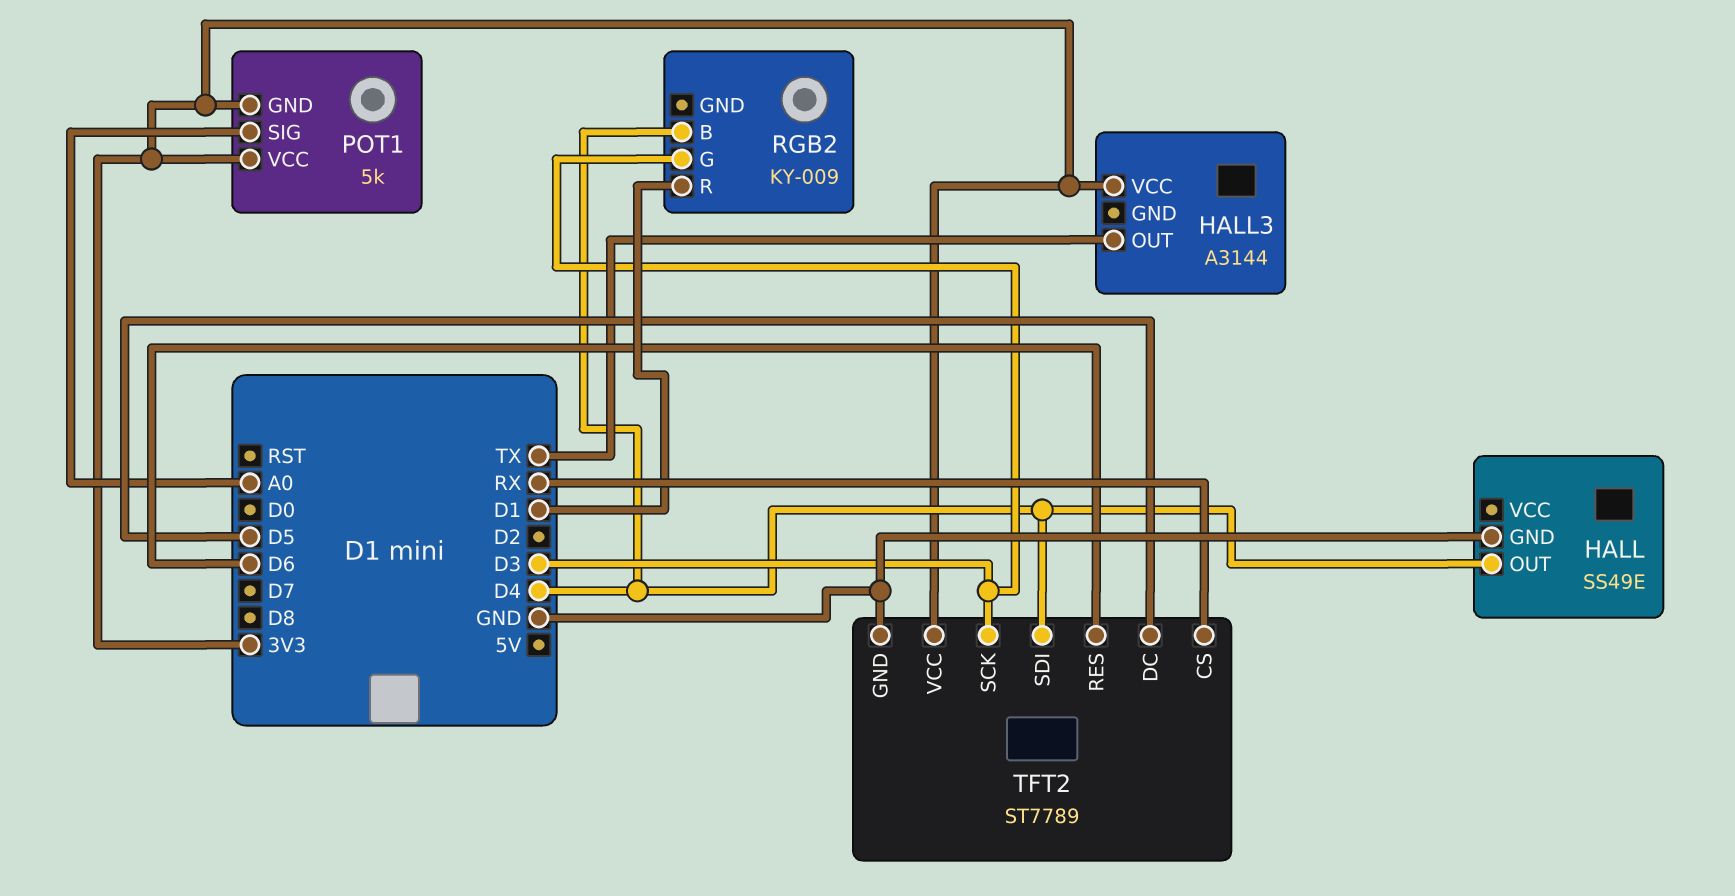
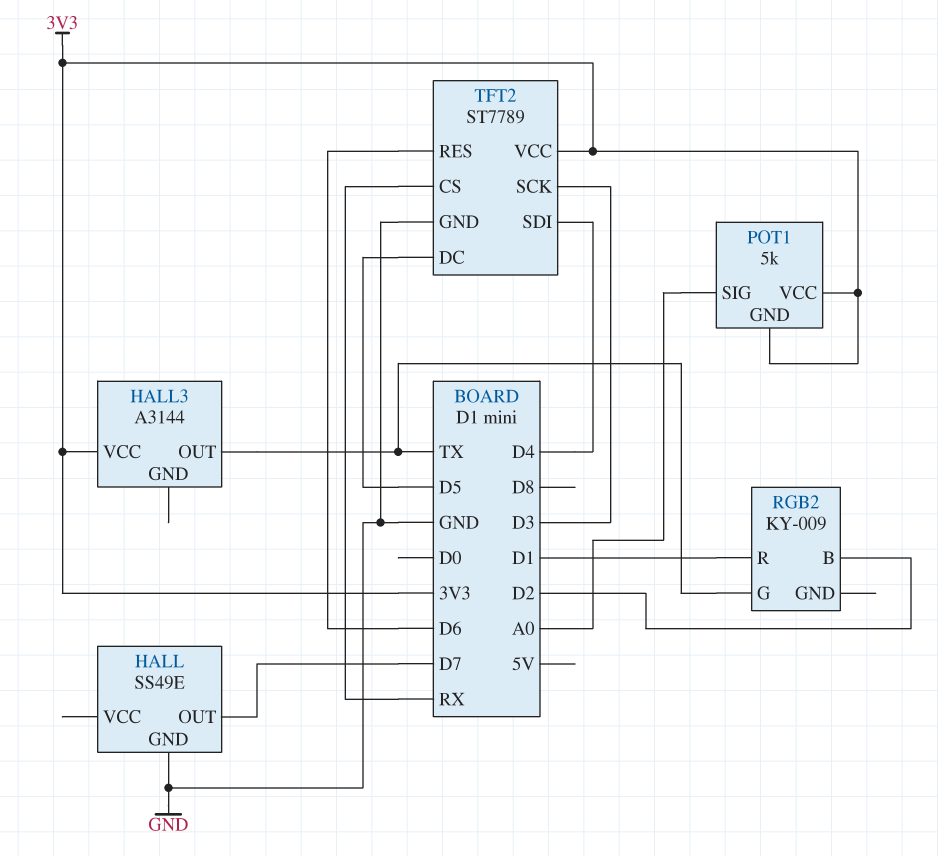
HALL pin OUT: D4 -> D7
RGB2 pin B: D4 -> D2
RGB2 pin G: D3 -> TX

